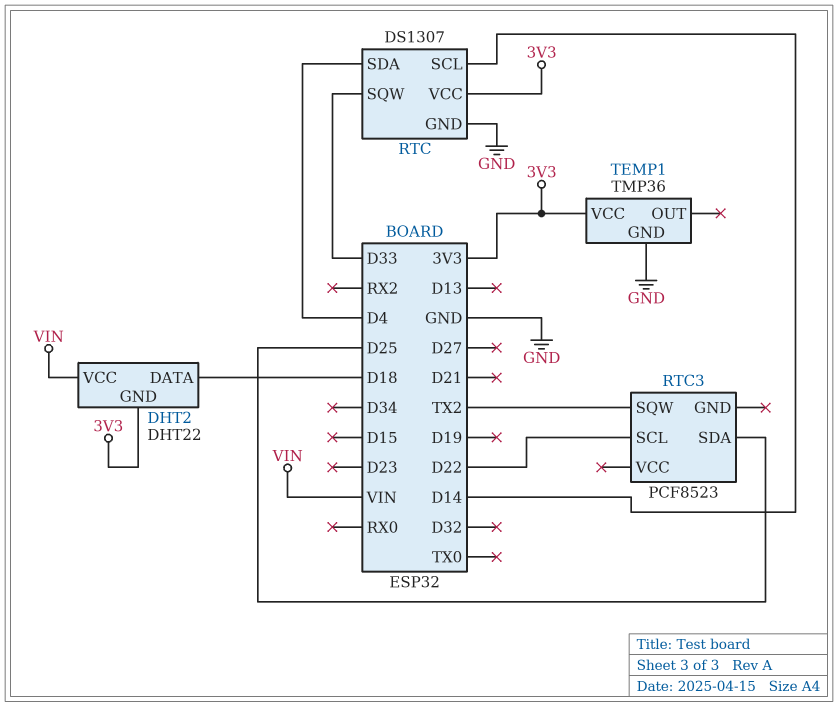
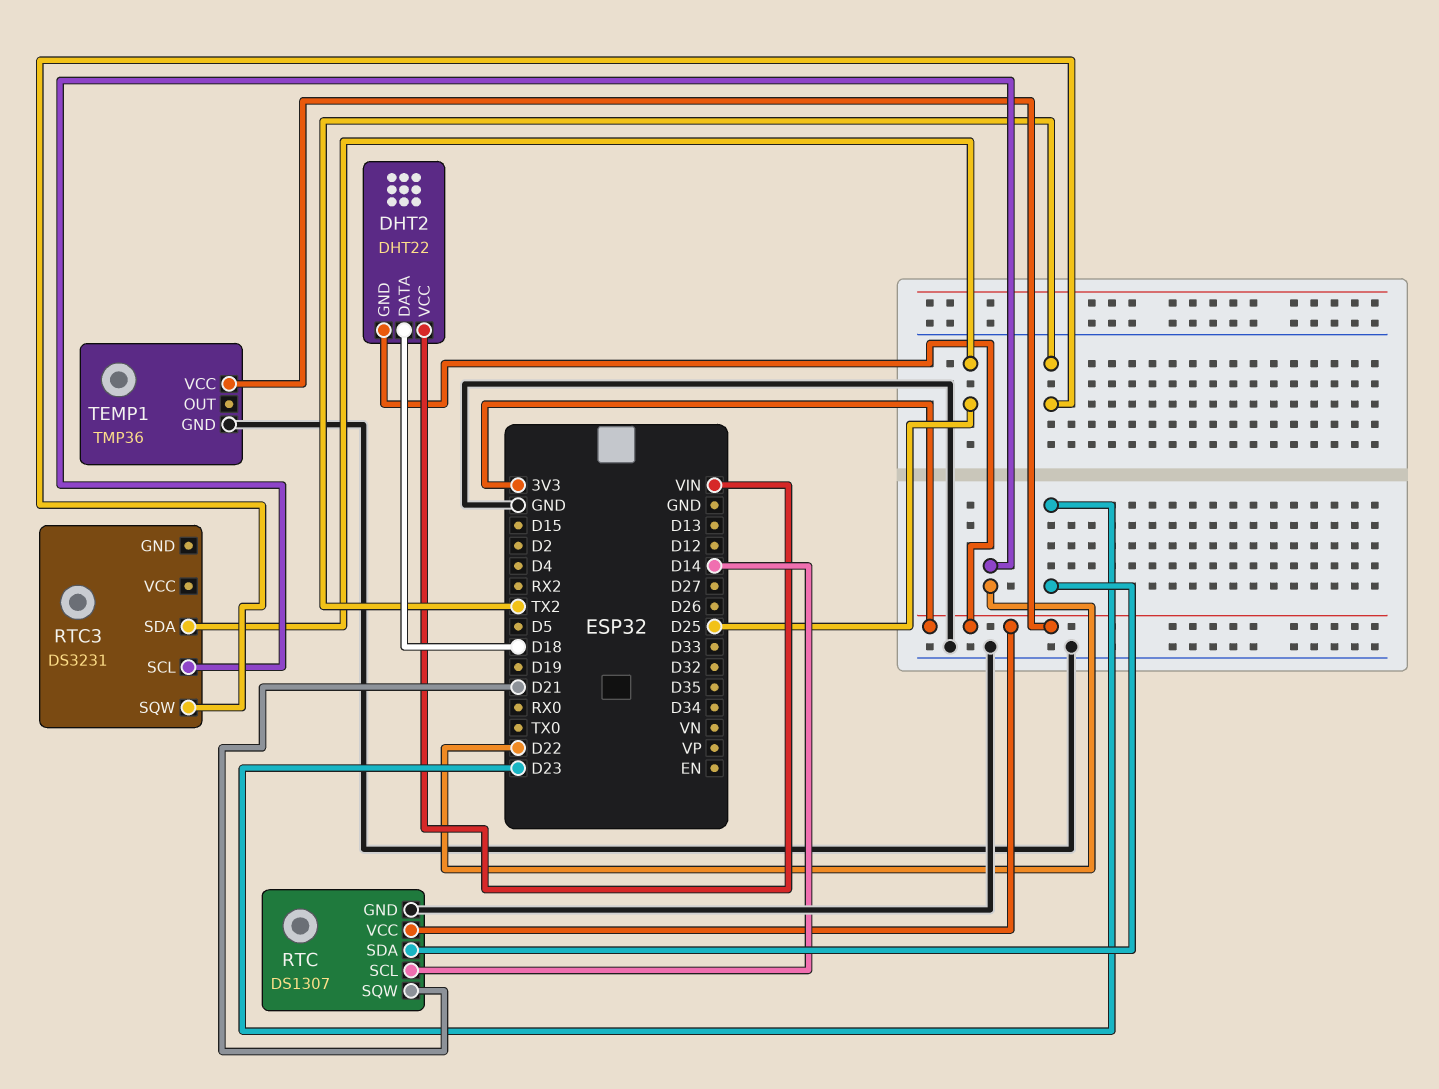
RTC pin SDA: D4 -> D23
RTC pin SQW: D33 -> D21
RTC3: PCF8523 -> DS3231

